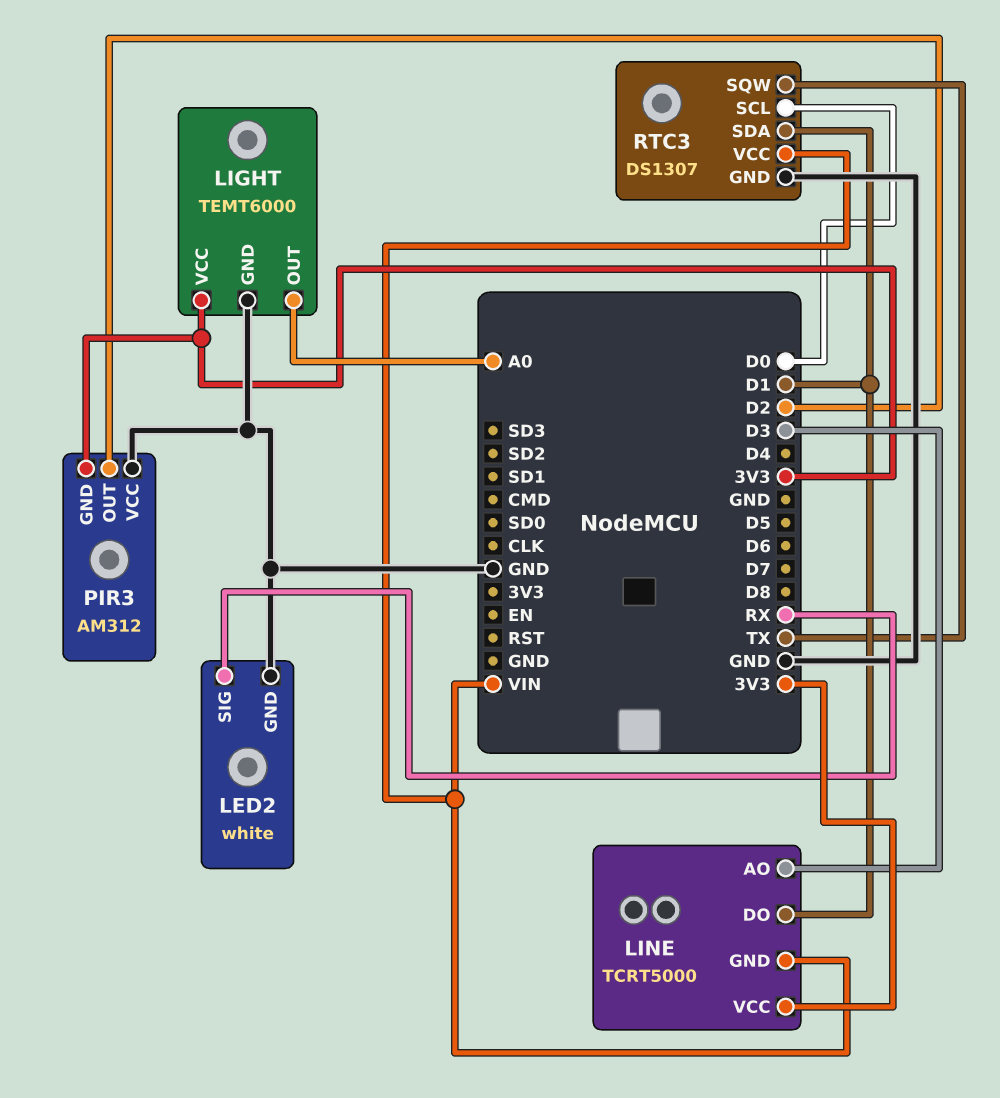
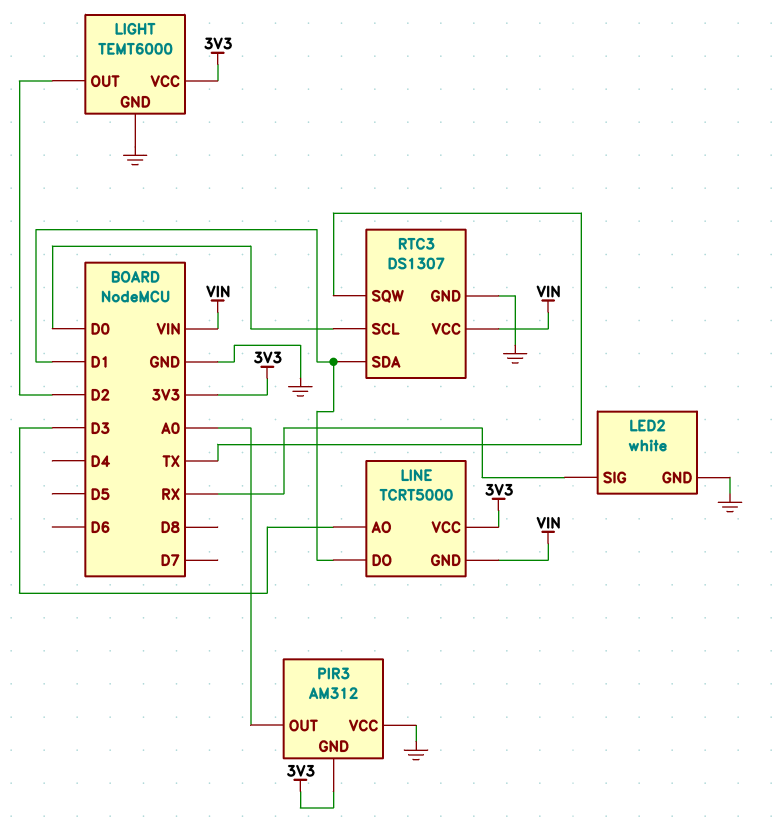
LIGHT pin OUT: A0 -> D2
PIR3 pin OUT: D2 -> A0

